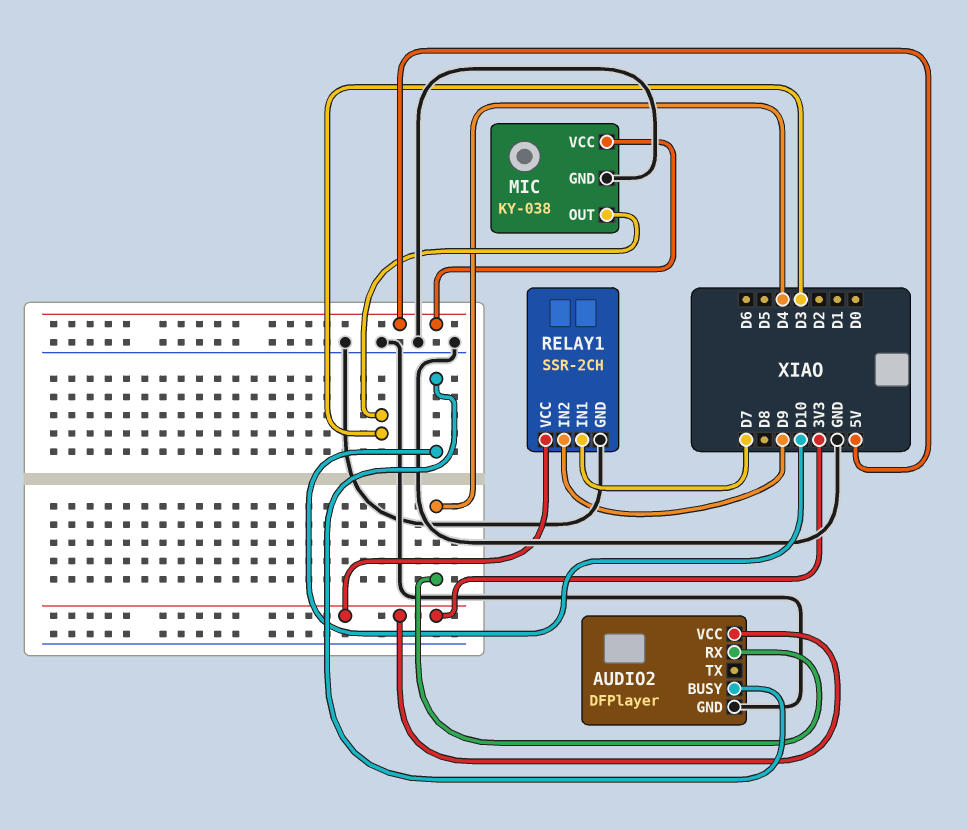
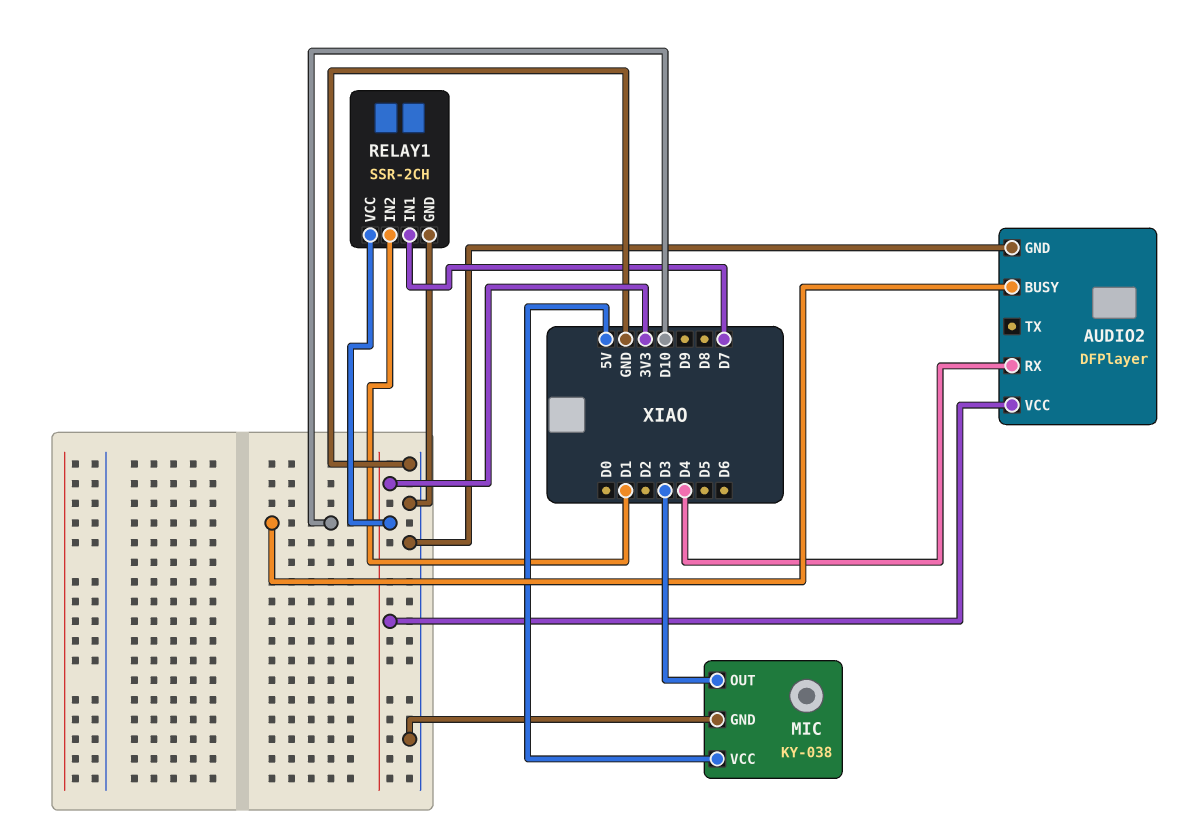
RELAY1 pin IN2: D9 -> D1

